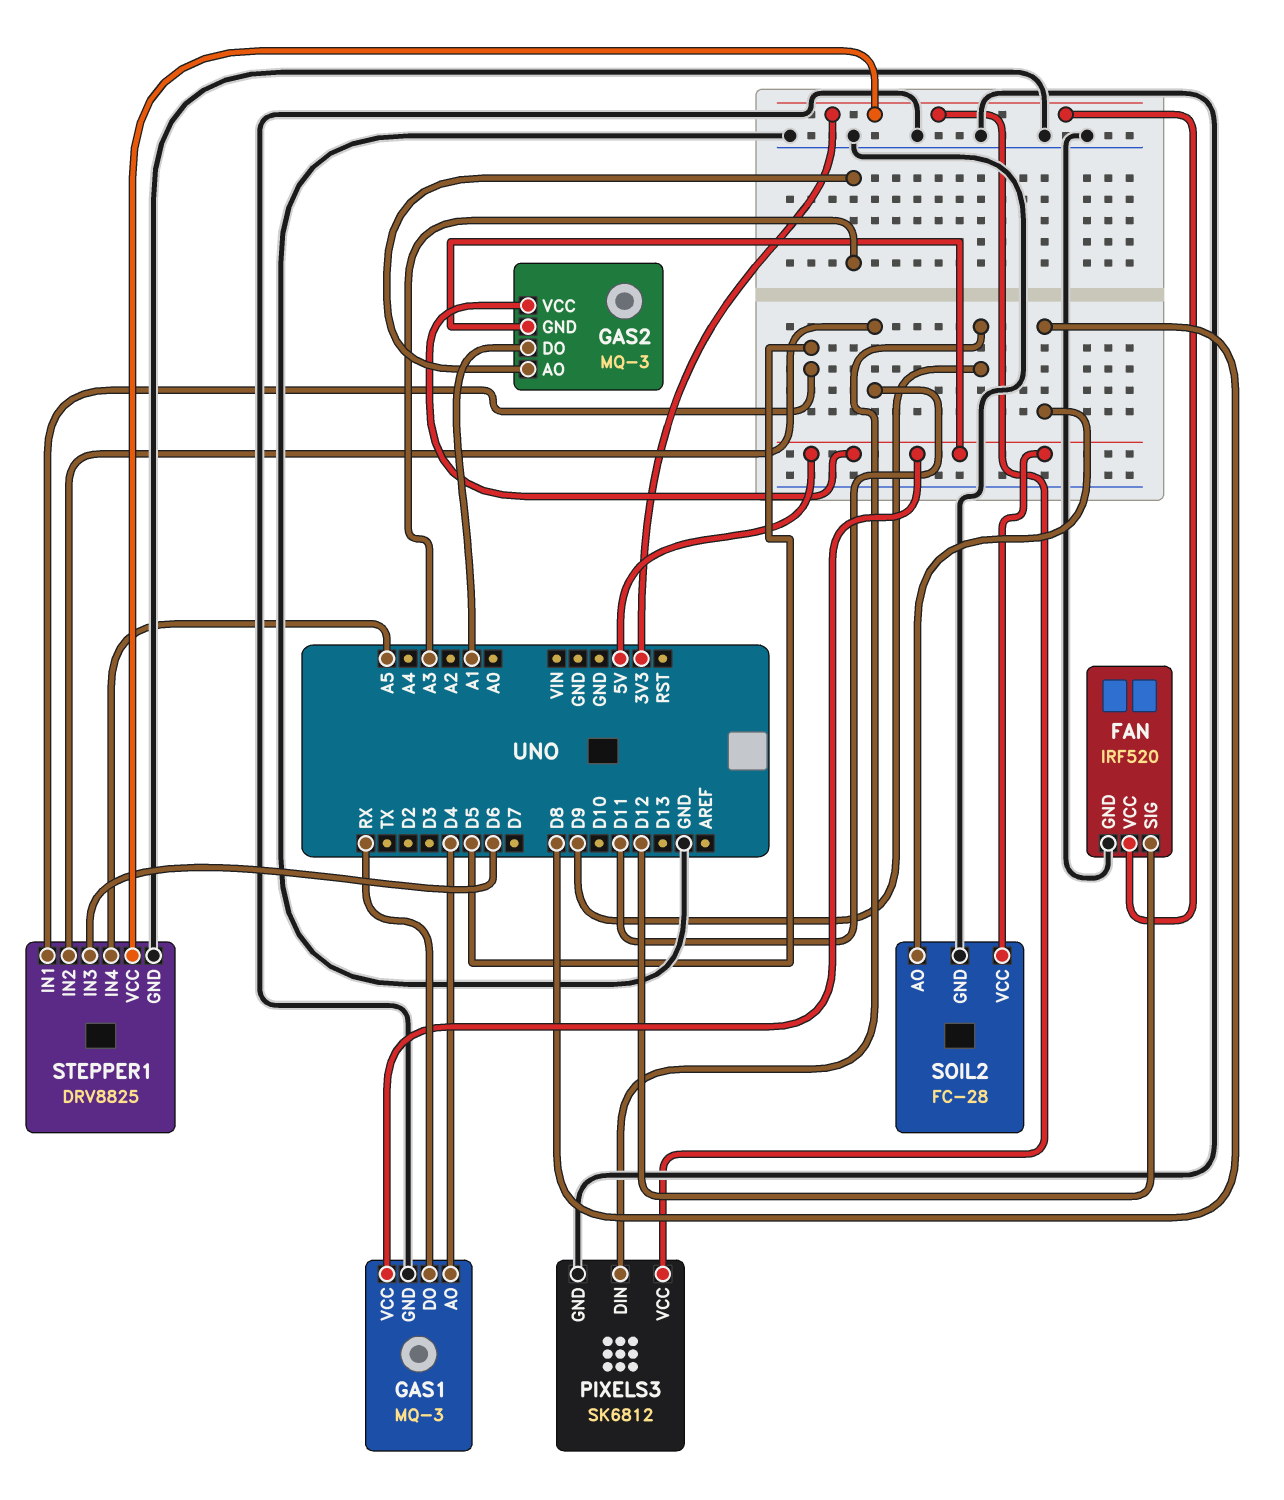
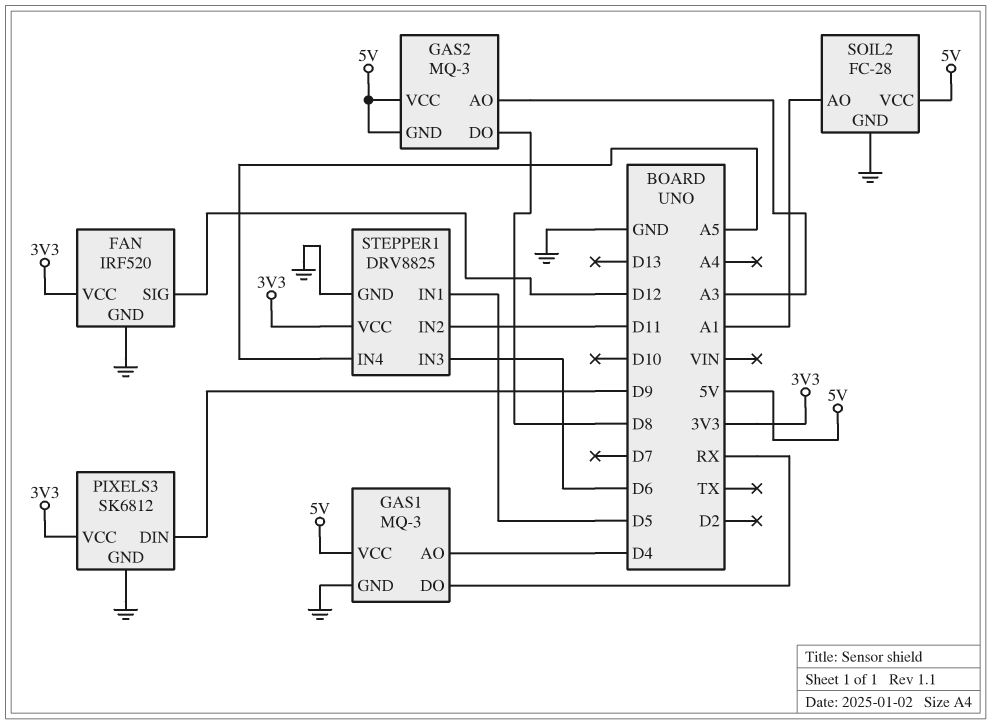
GAS2 pin DO: A1 -> D8
SOIL2 pin AO: D8 -> A1

